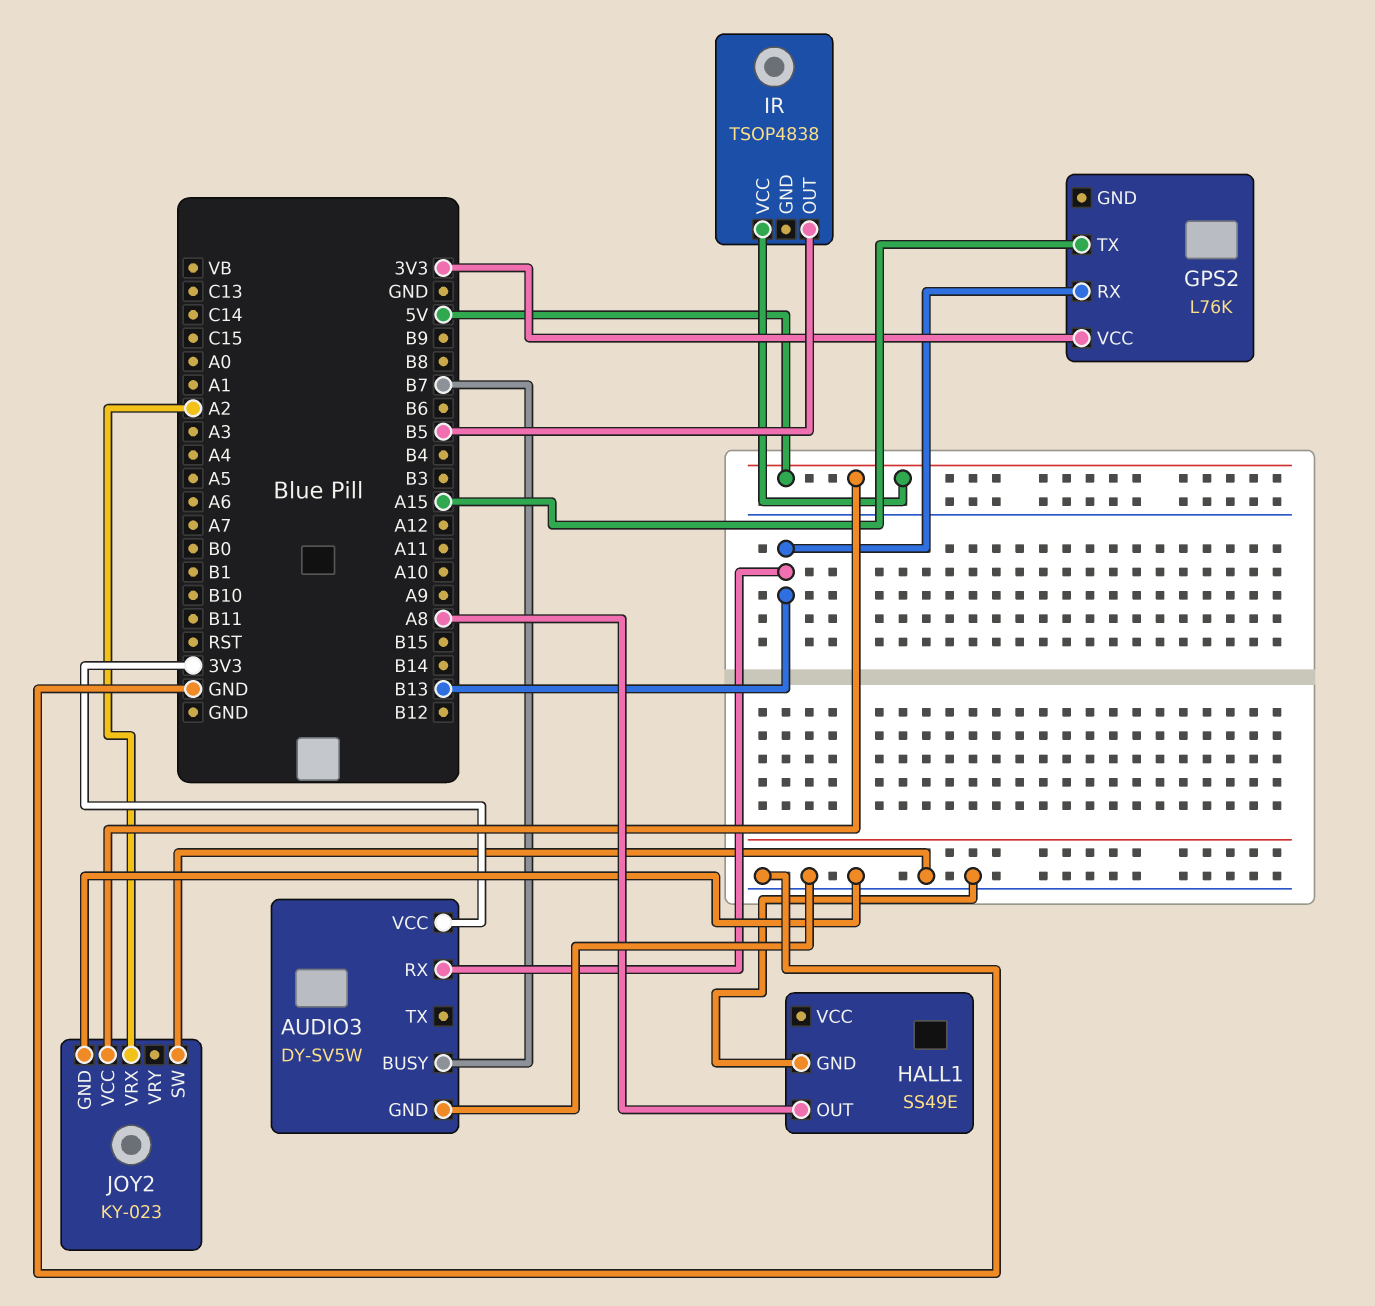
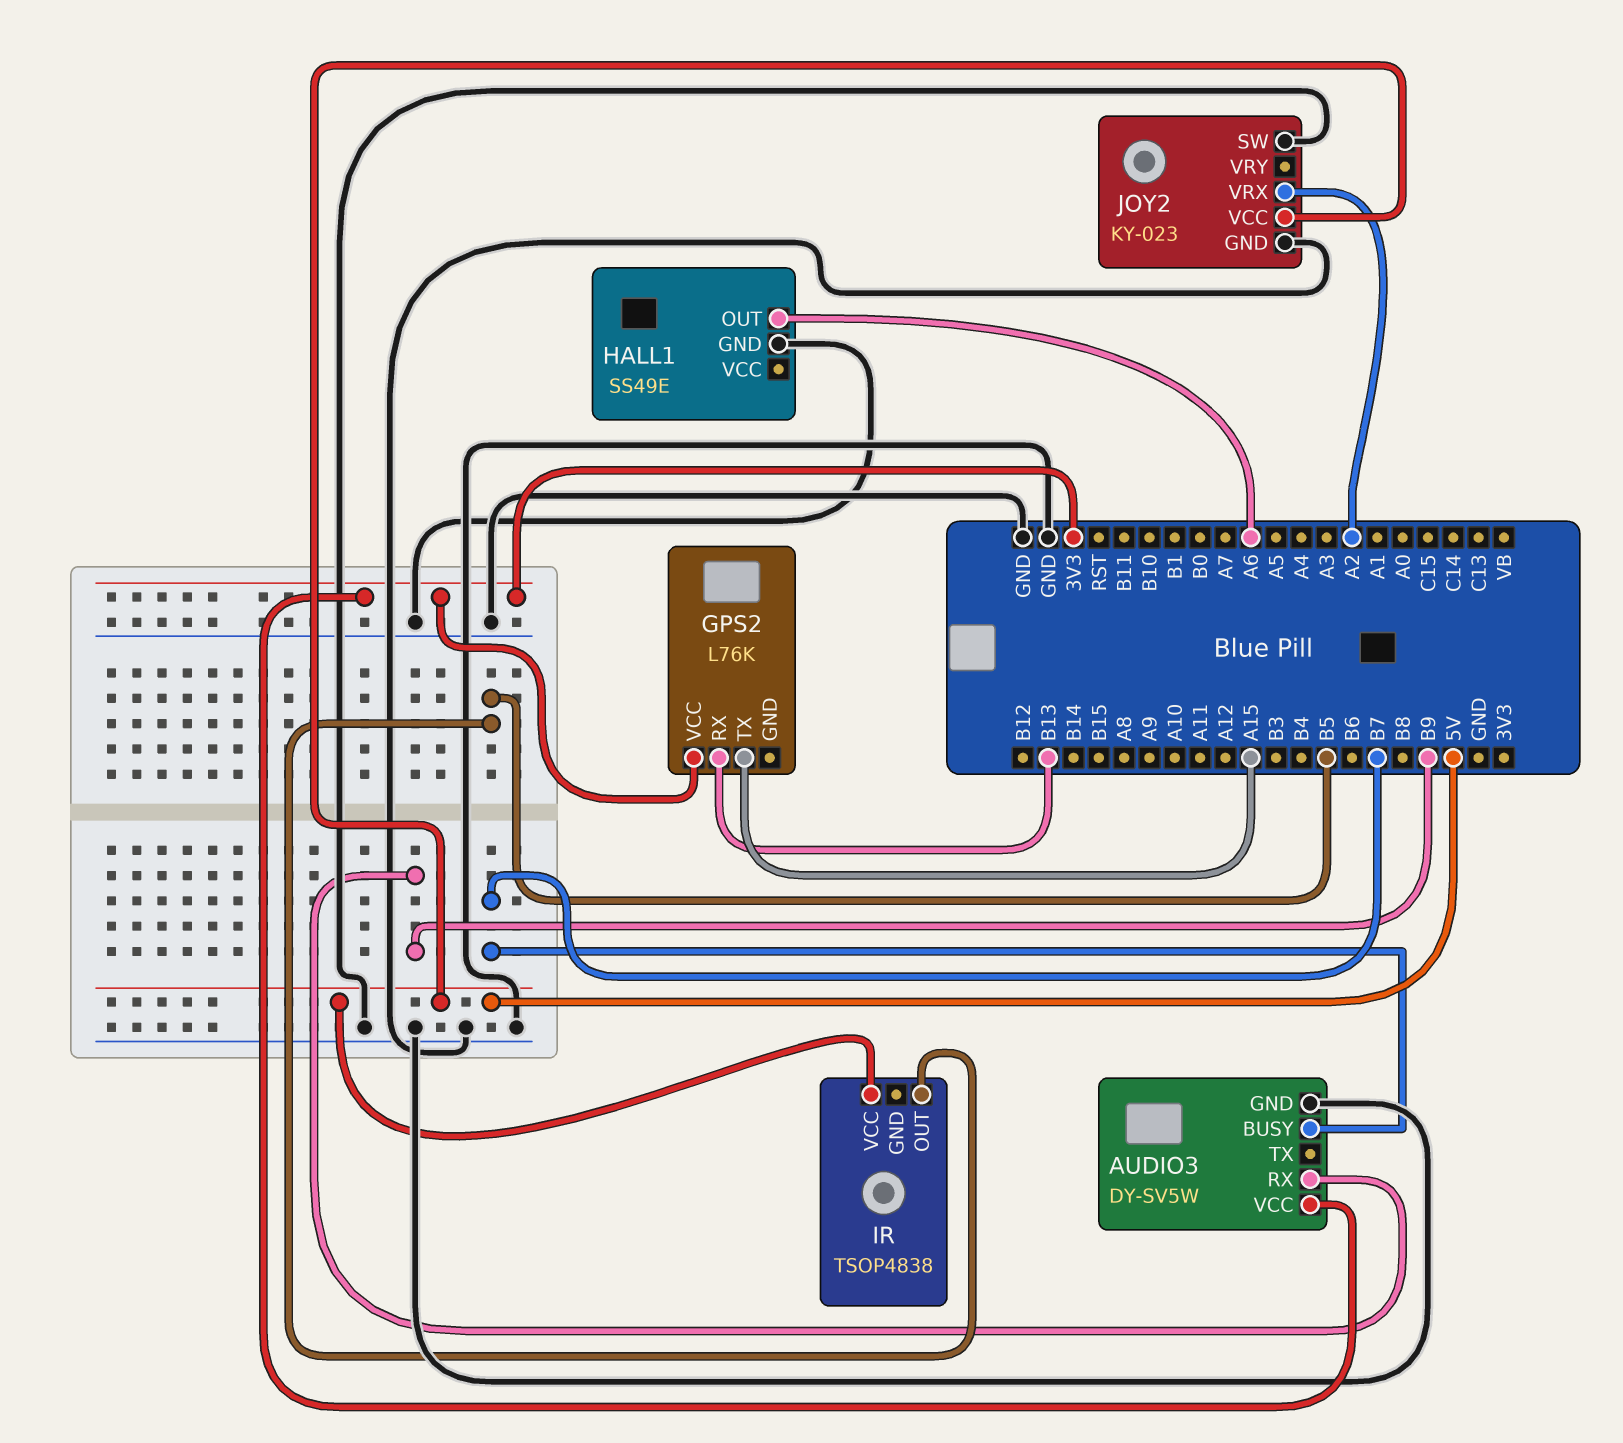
AUDIO3 pin RX: B13 -> B9
HALL1 pin OUT: A8 -> A6

